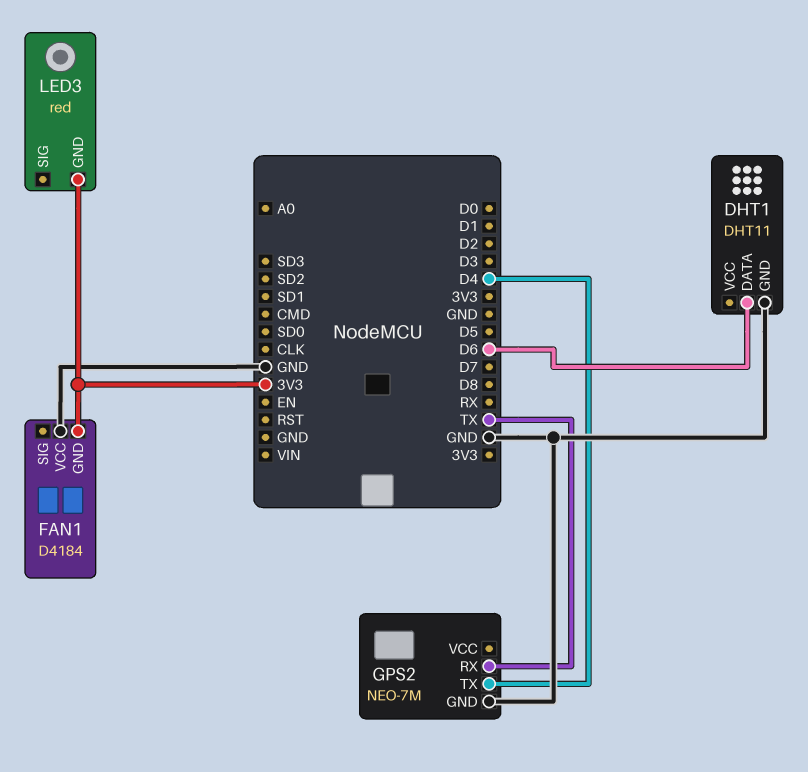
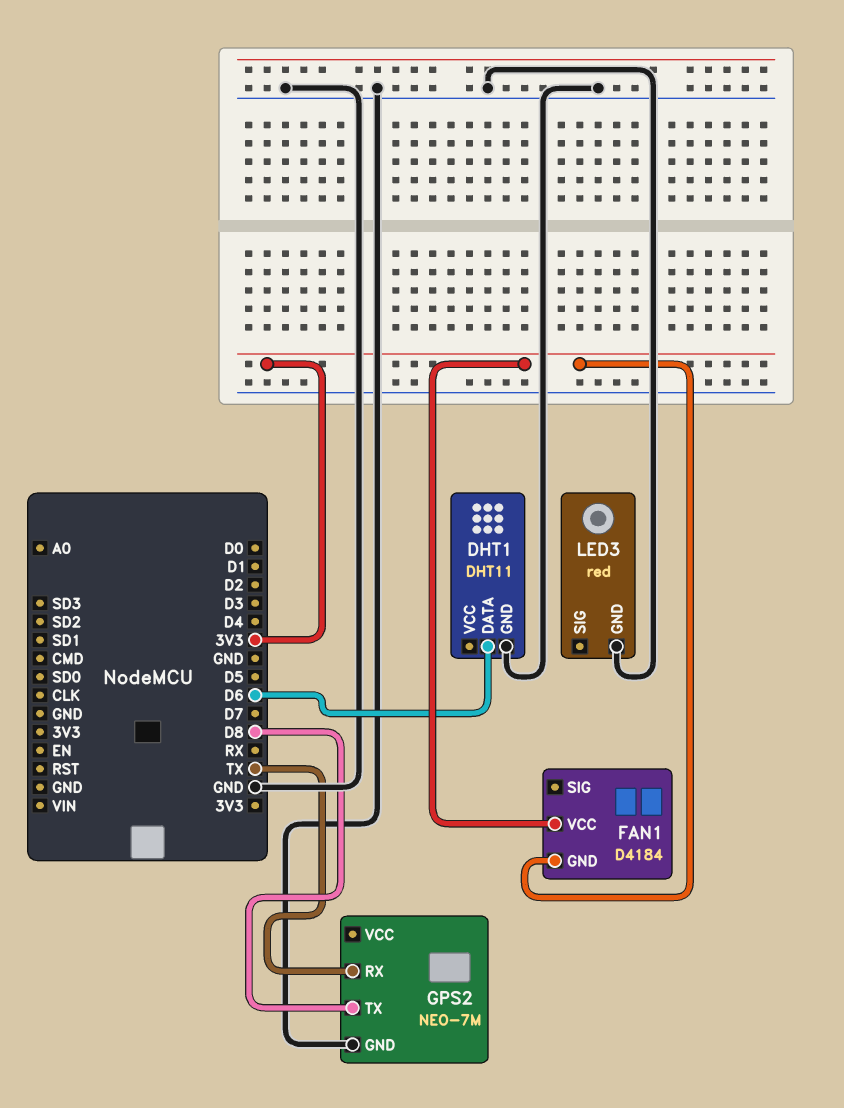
FAN1 pin VCC: GND -> 3V3
GPS2 pin TX: D4 -> D8
LED3 pin GND: 3V3 -> GND

